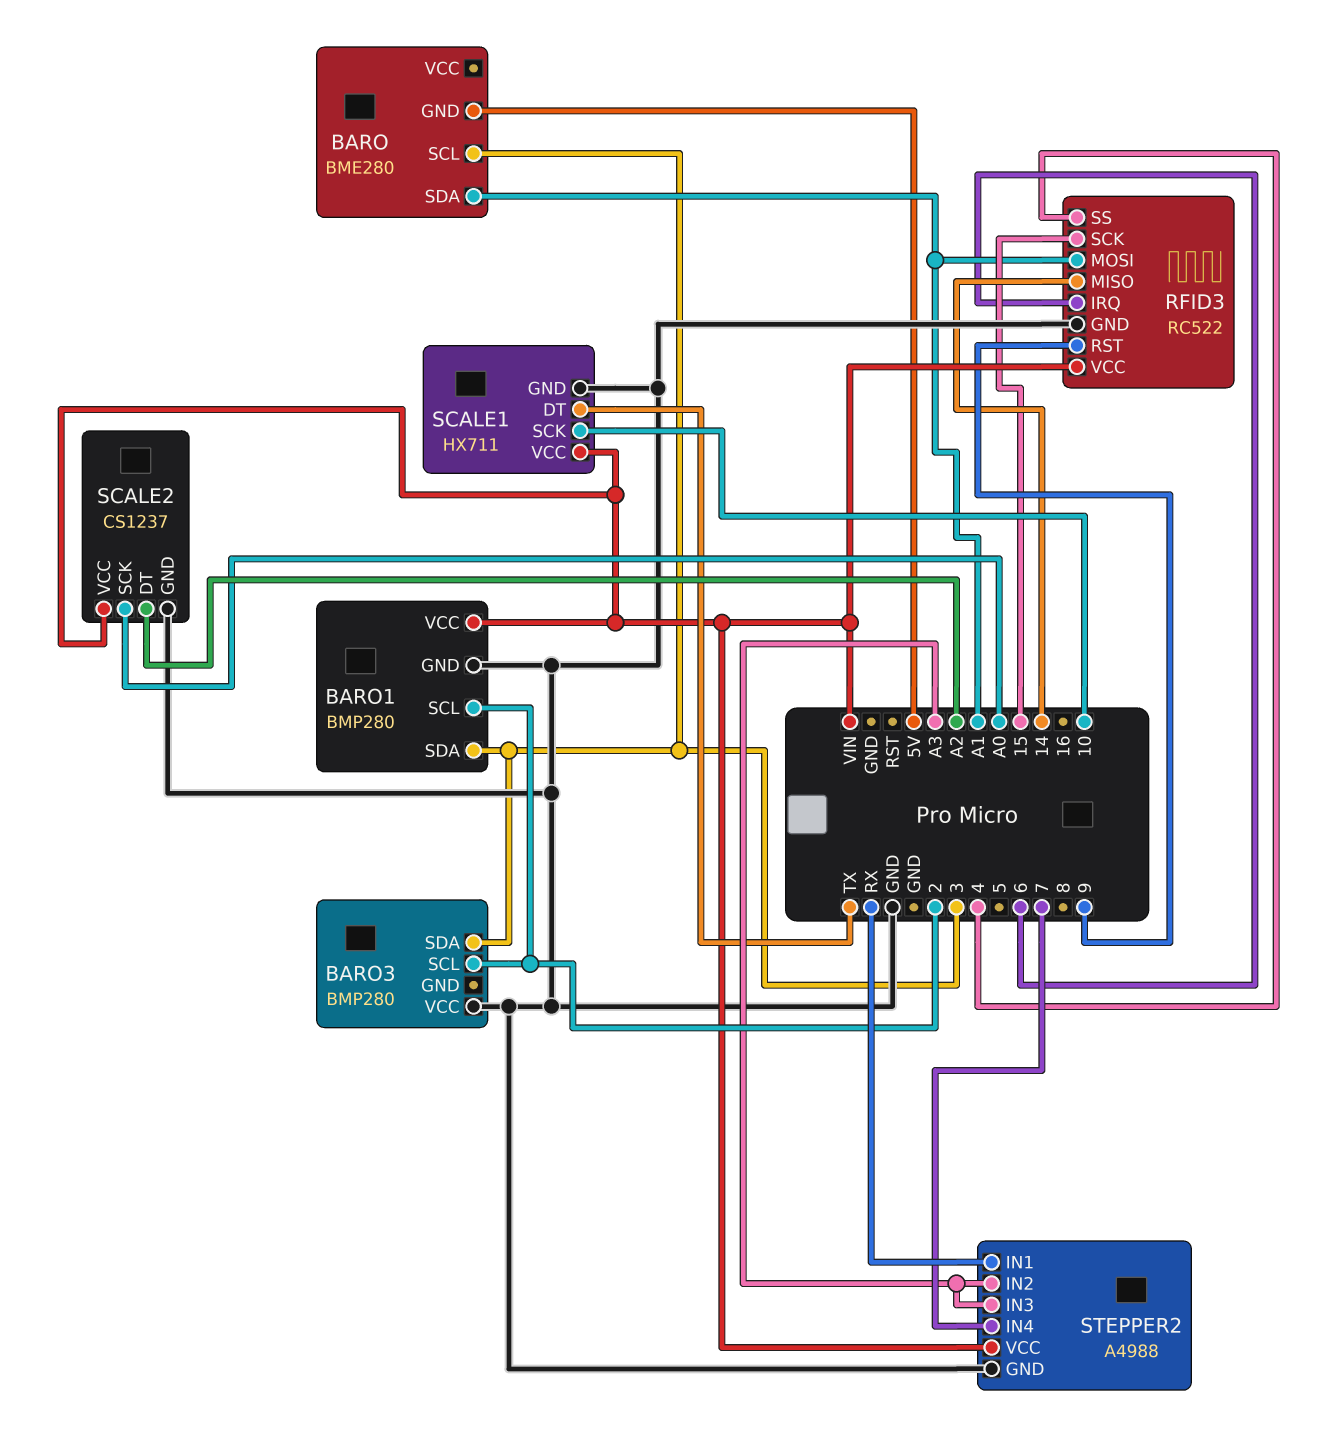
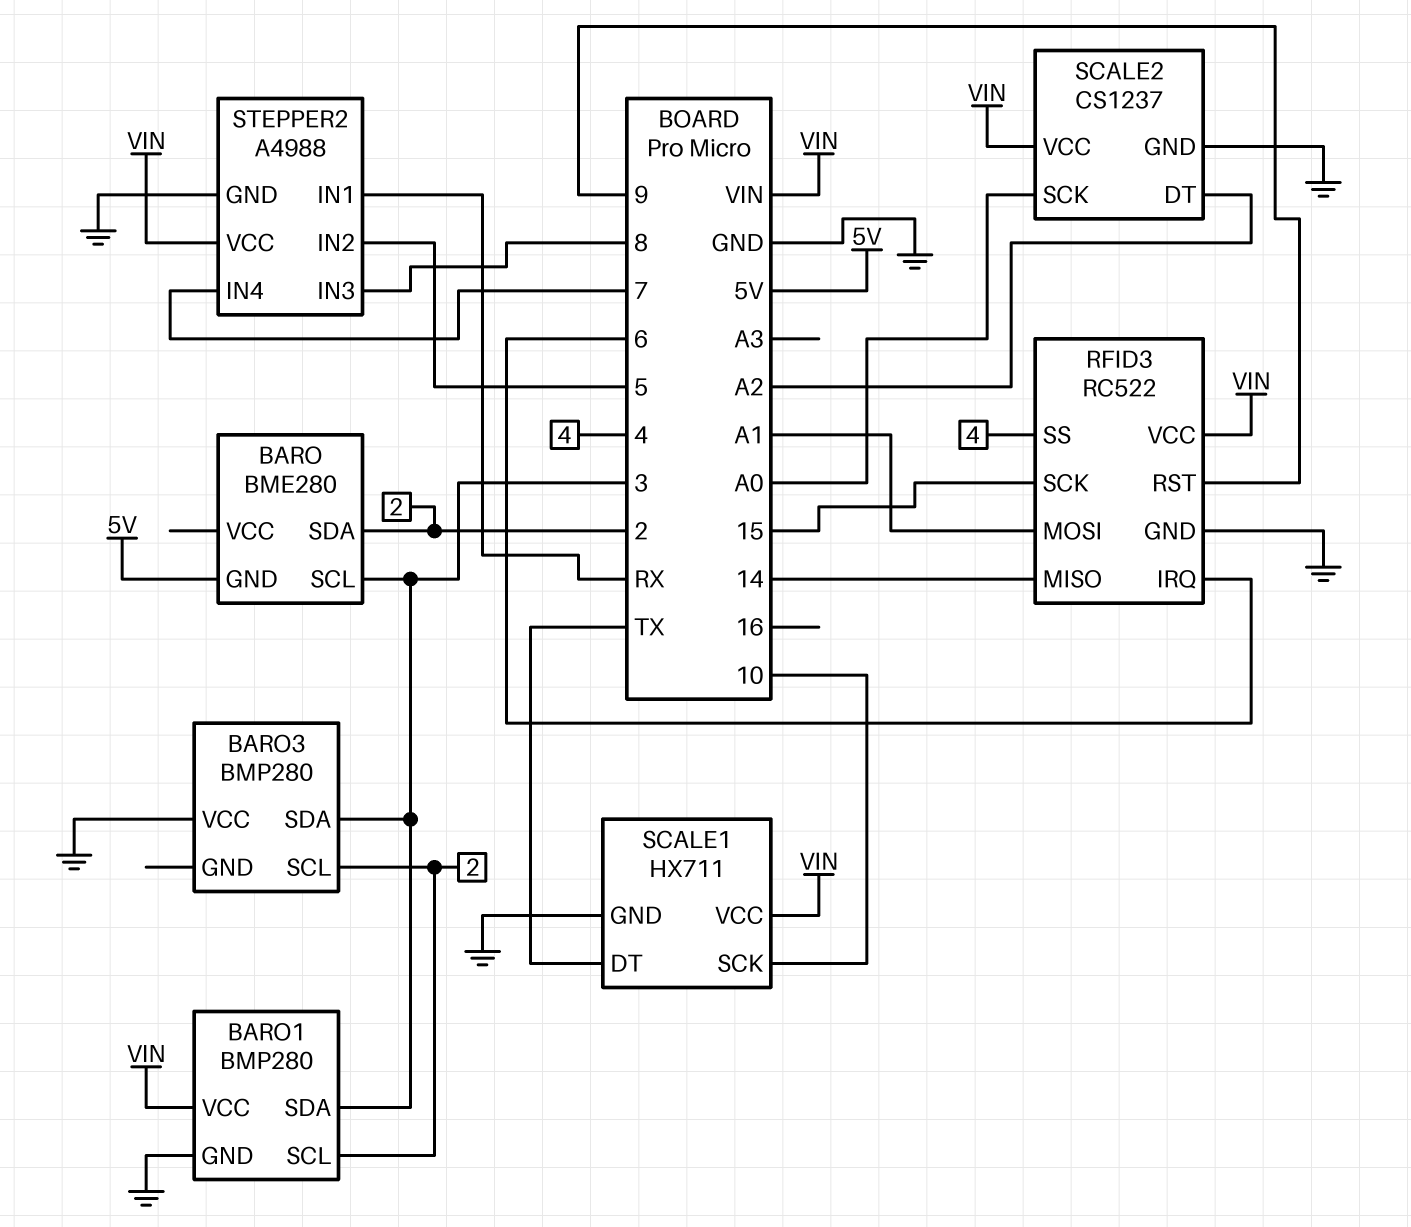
BARO pin SDA: A1 -> 2
STEPPER2 pin IN2: A3 -> 5
STEPPER2 pin IN3: A3 -> 8

